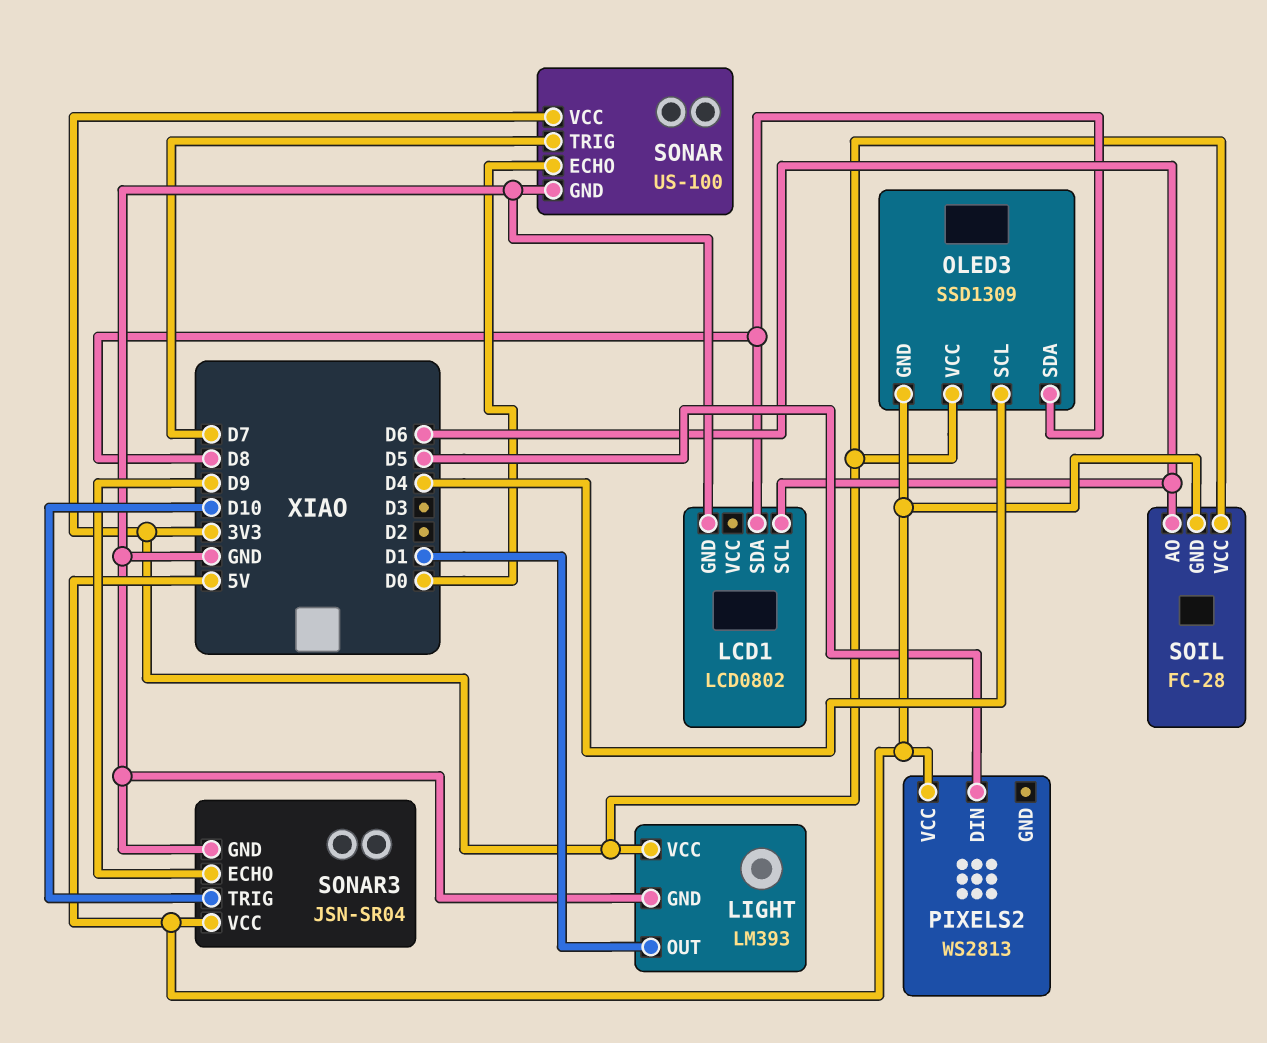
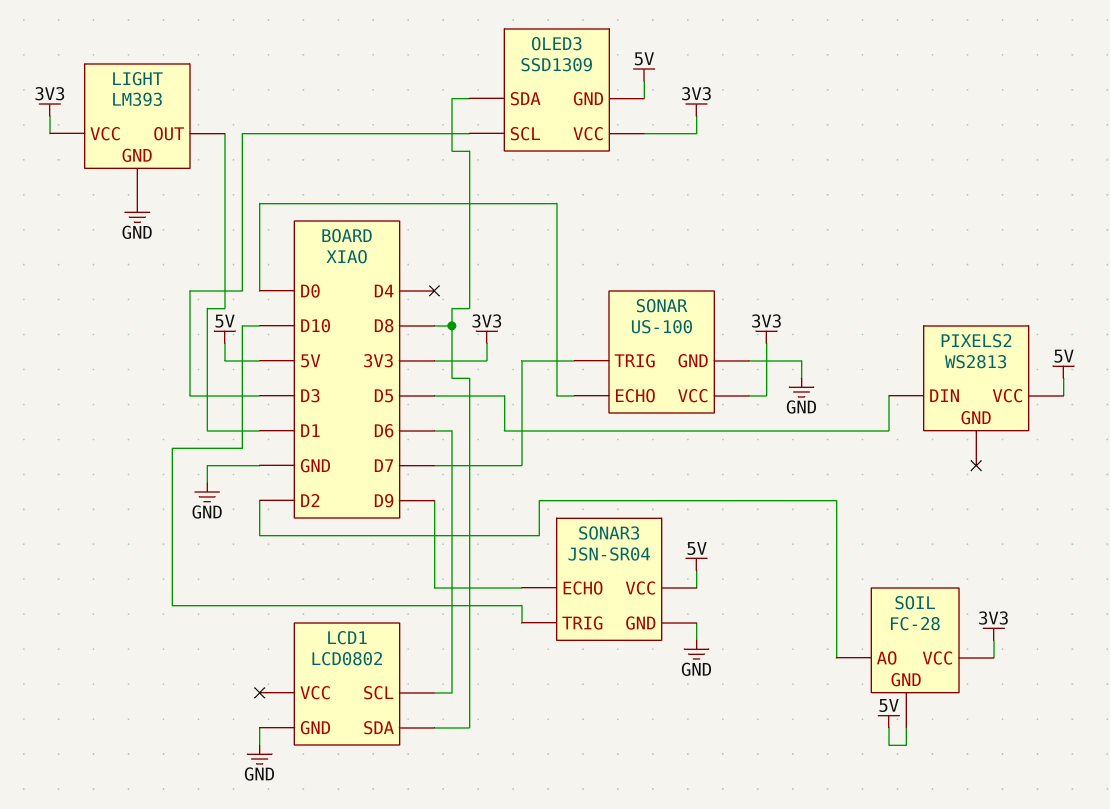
OLED3 pin SCL: D4 -> D3
SOIL pin AO: D6 -> D2

